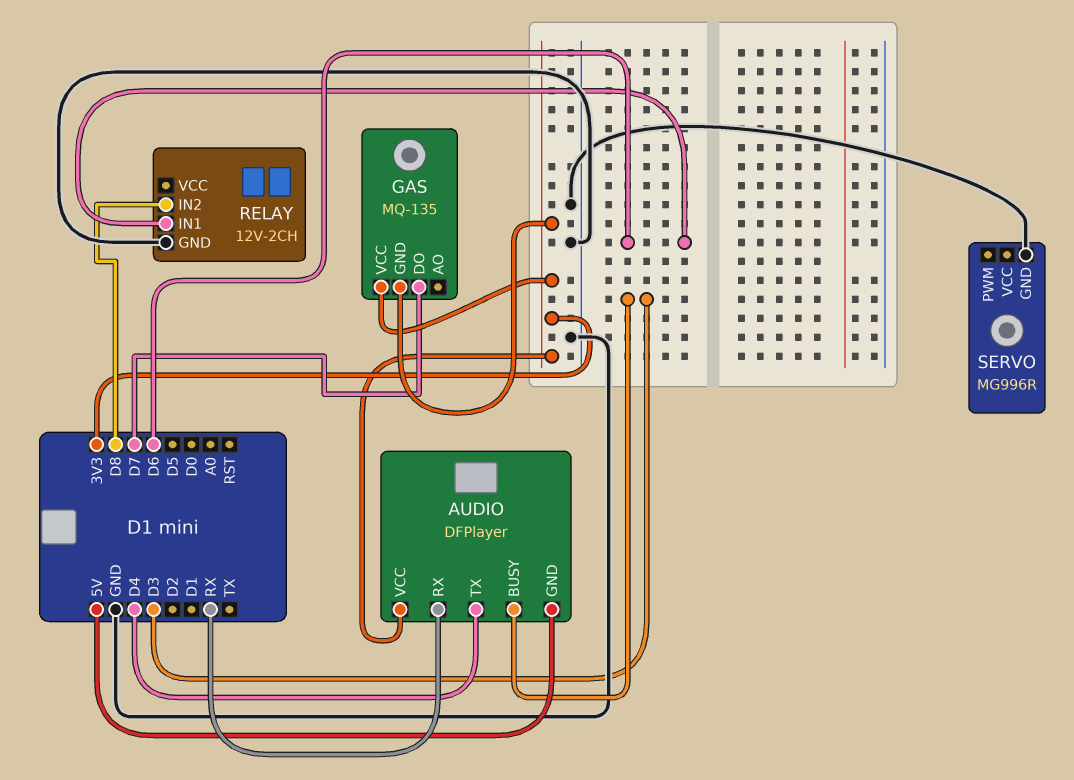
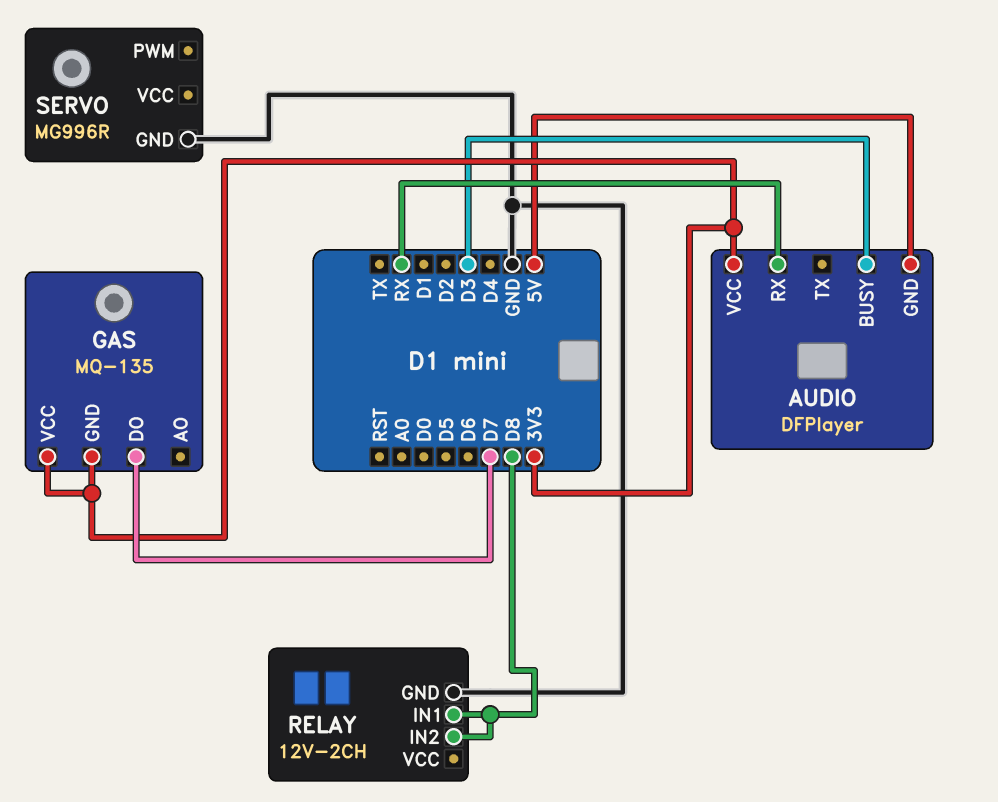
AUDIO pin TX: D4 -> none
RELAY pin IN1: D6 -> D8

